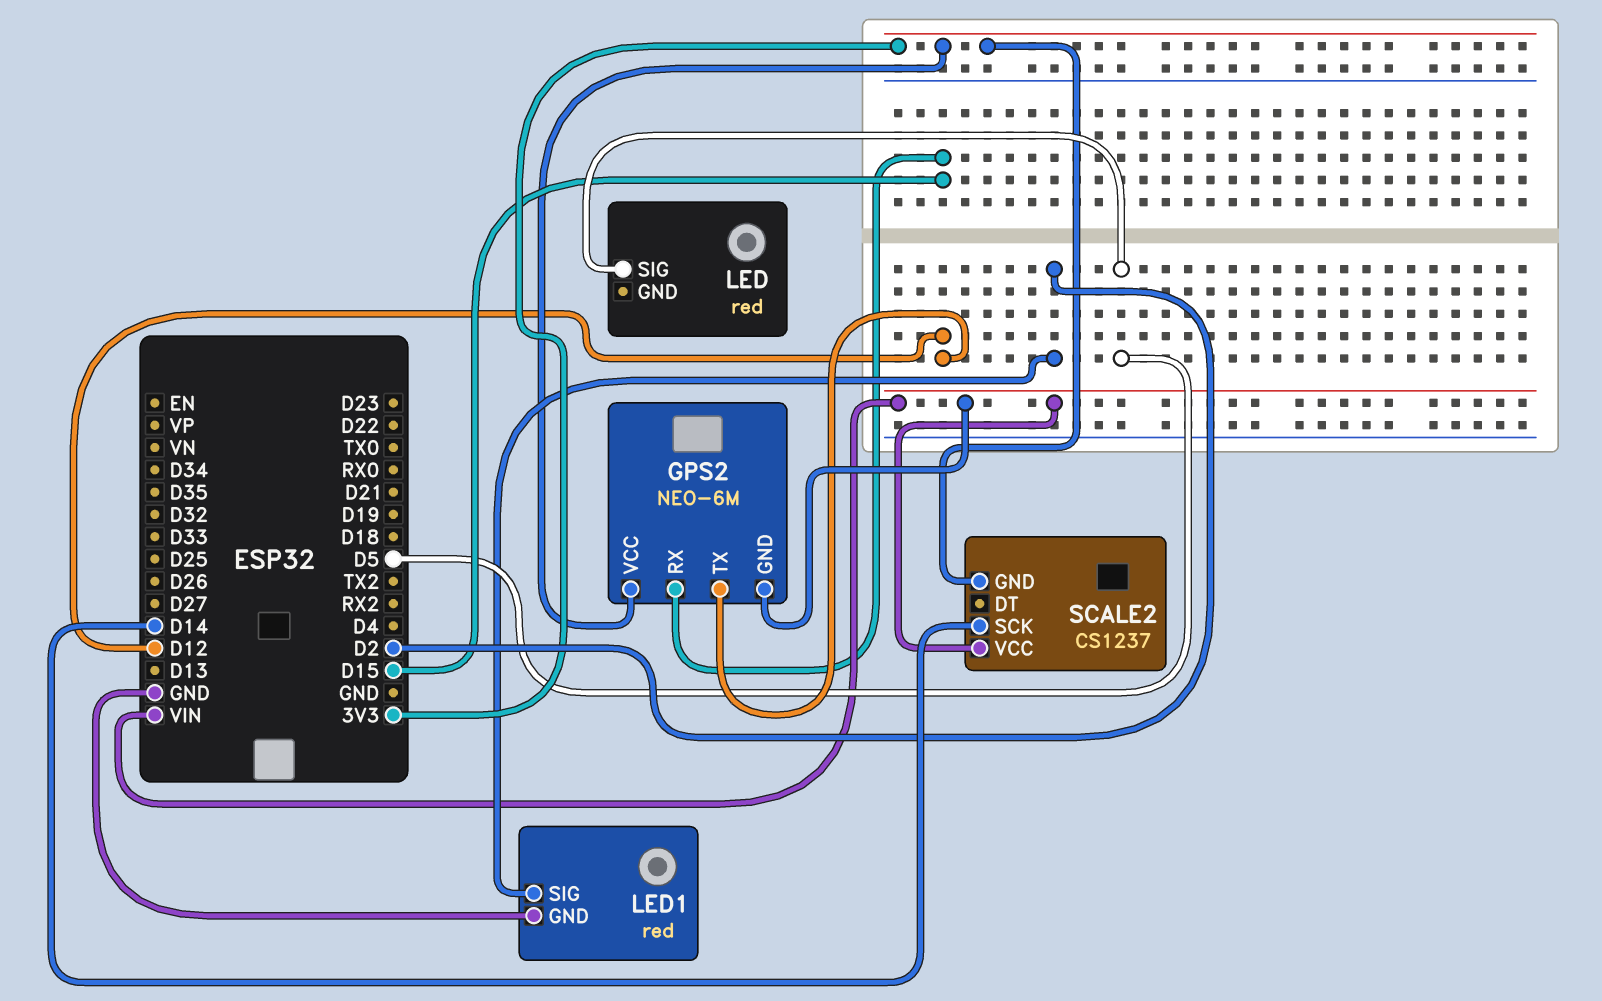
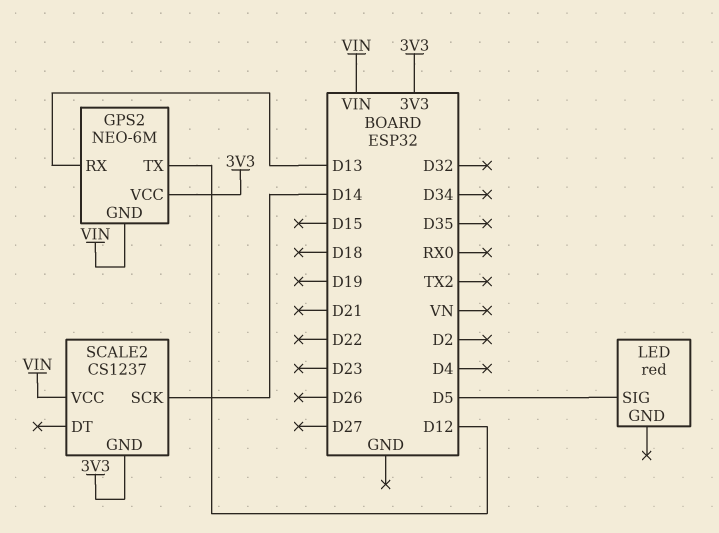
GPS2 pin RX: D15 -> D13
LED1: red -> none
LED1 pin GND: GND -> none
LED1 pin SIG: D2 -> none

